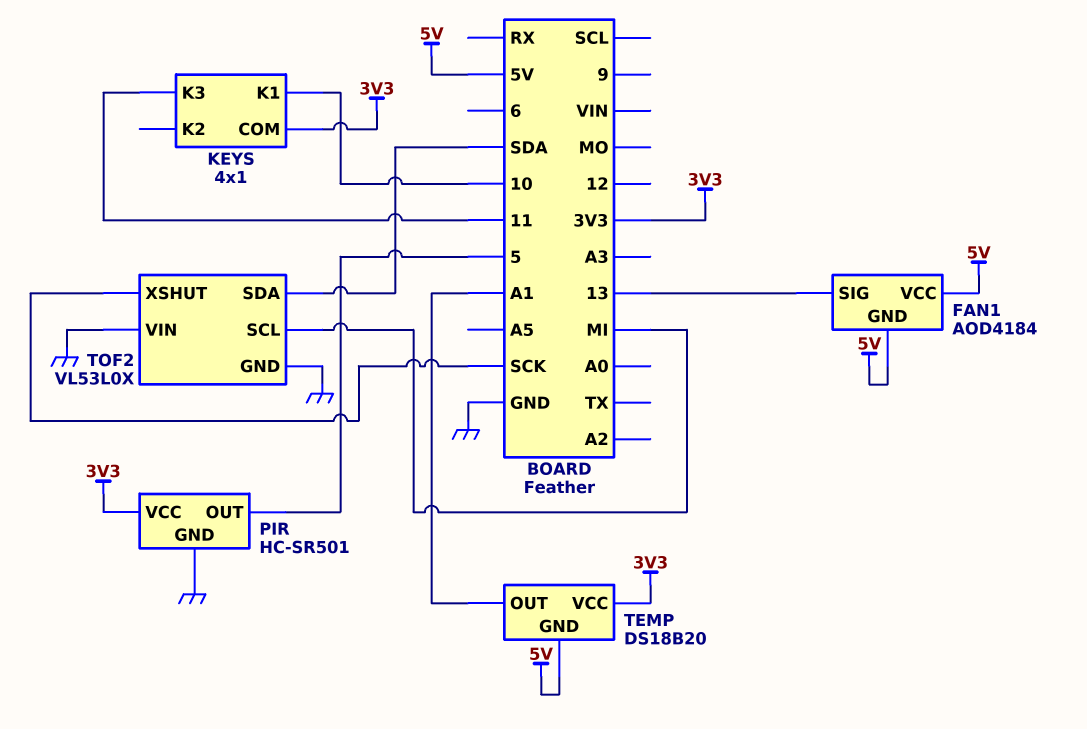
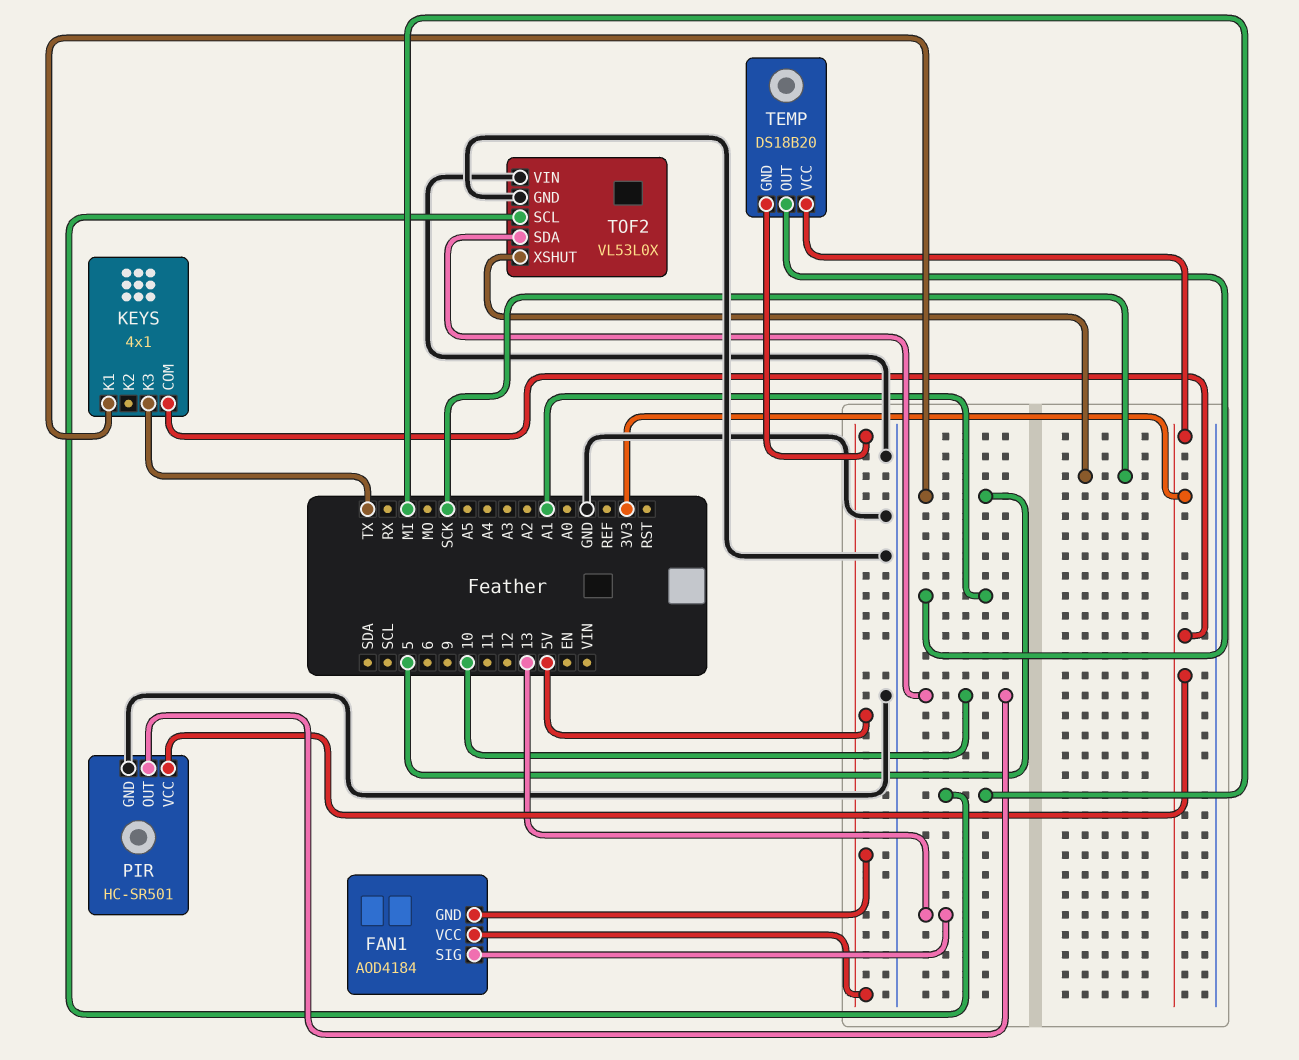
KEYS pin K1: 10 -> 5
KEYS pin K3: 11 -> TX
PIR pin OUT: 5 -> 10
TOF2 pin SDA: SDA -> 10

